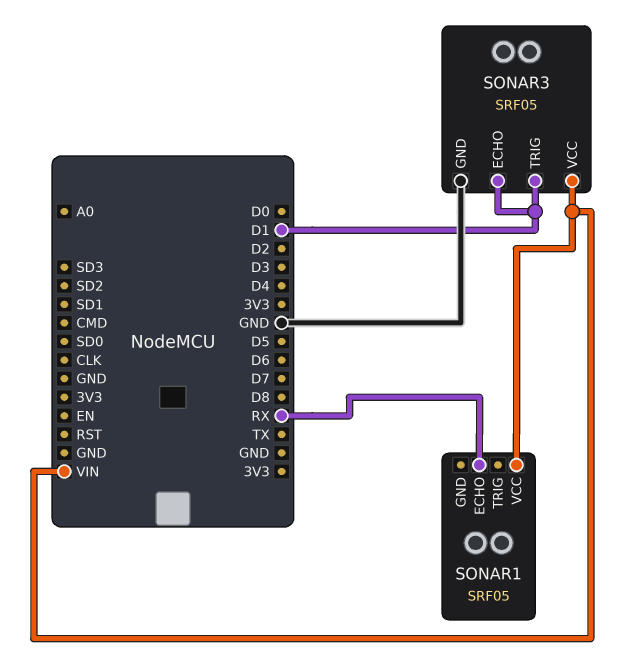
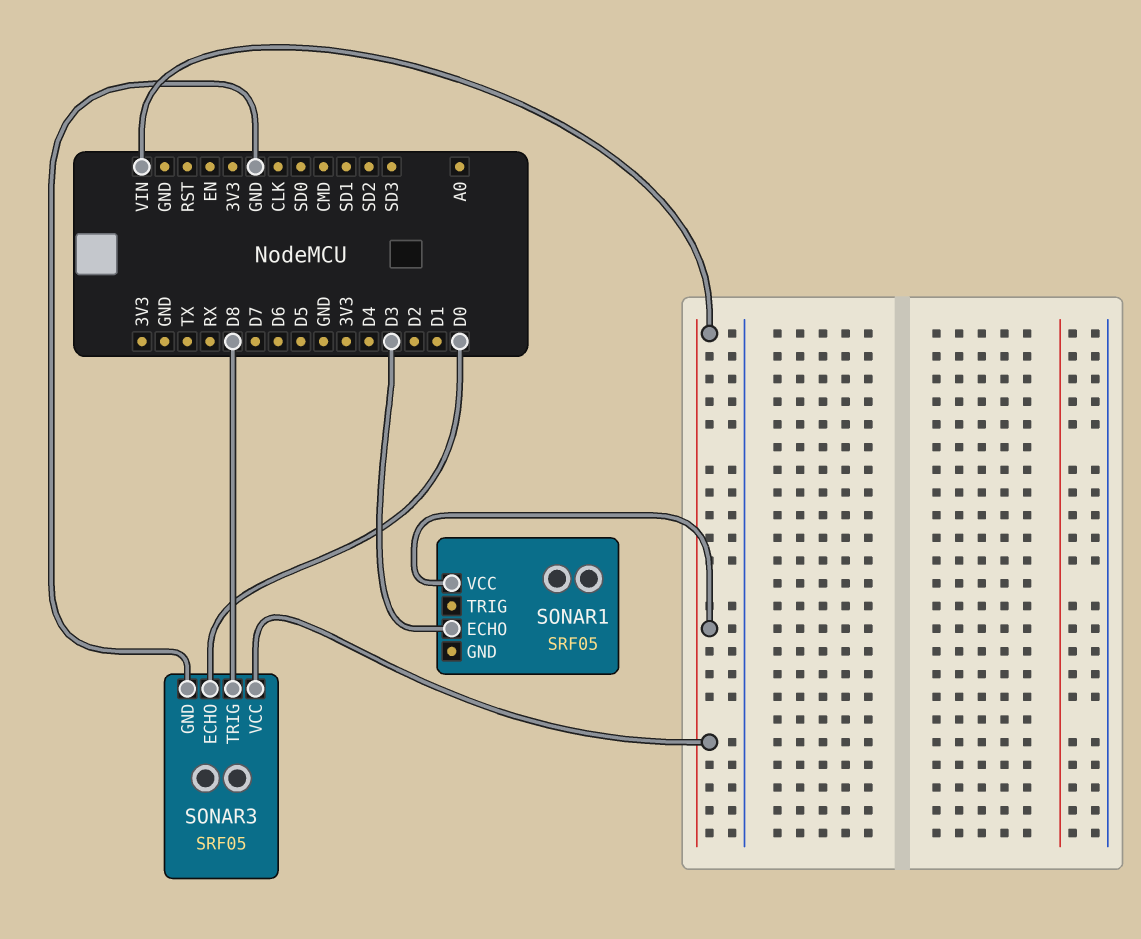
SONAR1 pin ECHO: RX -> D3
SONAR3 pin ECHO: D1 -> D0
SONAR3 pin TRIG: D1 -> D8

